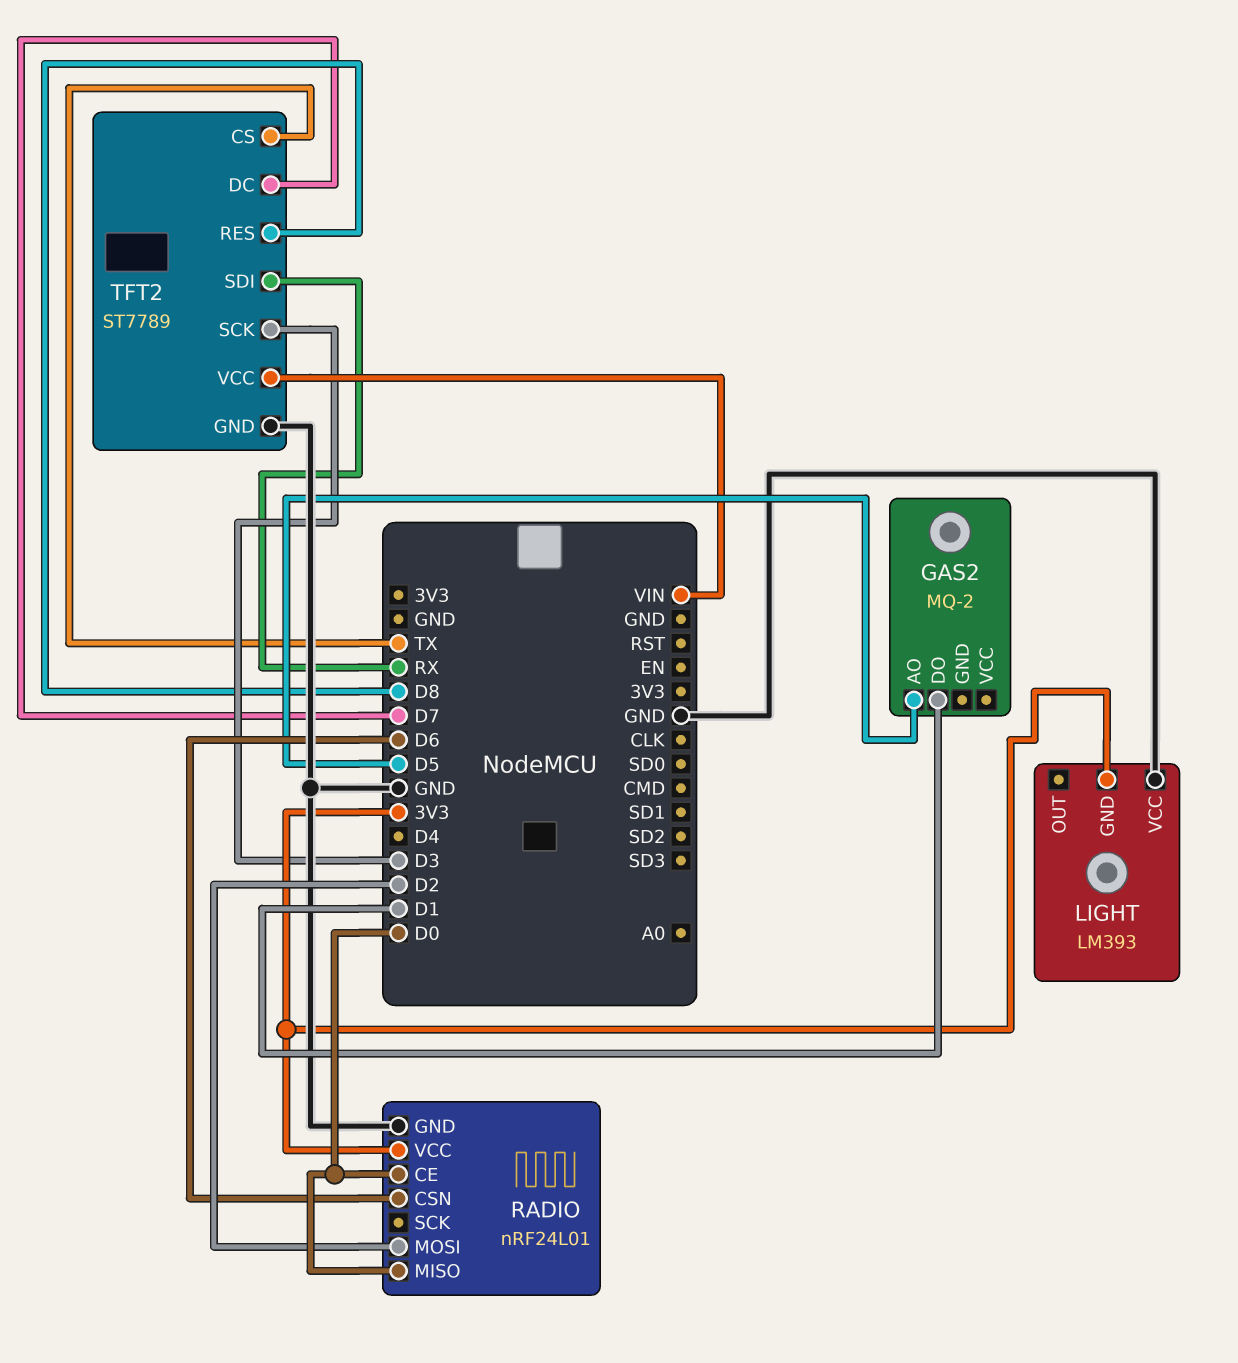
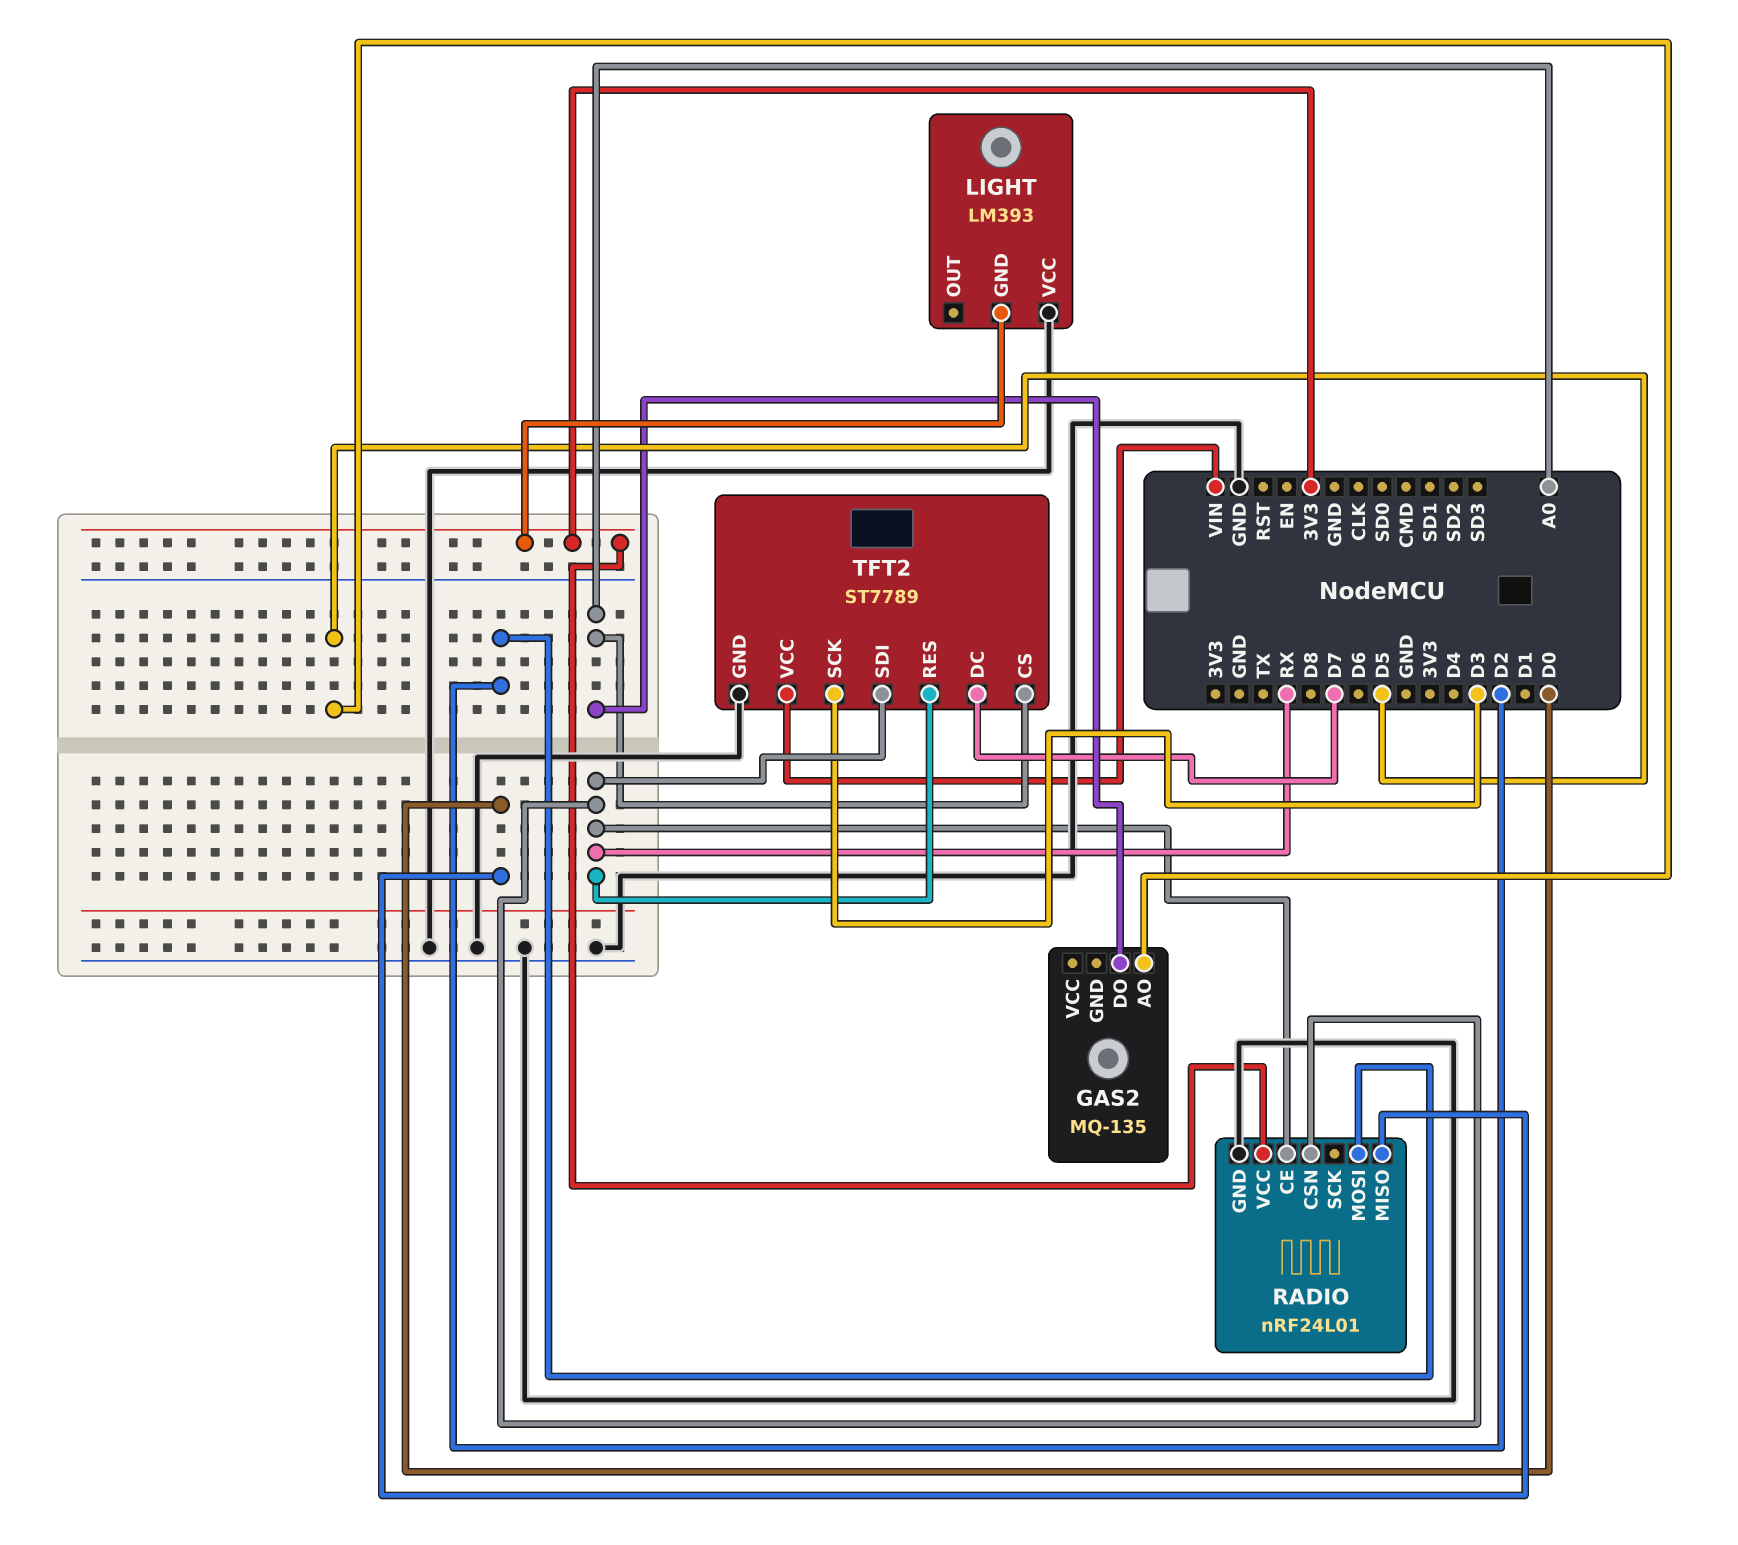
GAS2: MQ-2 -> MQ-135
GAS2 pin DO: D1 -> A0
RADIO pin CE: D0 -> RX
RADIO pin CSN: D6 -> RX
TFT2 pin CS: TX -> A0
TFT2 pin RES: D8 -> RX

